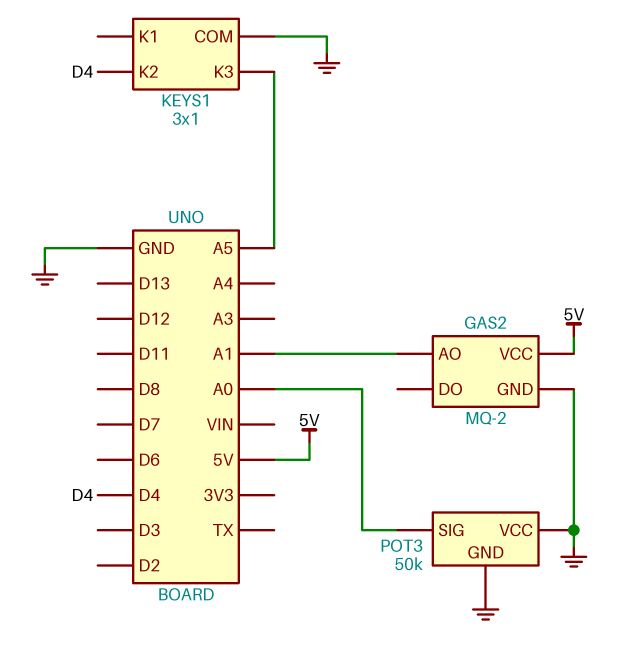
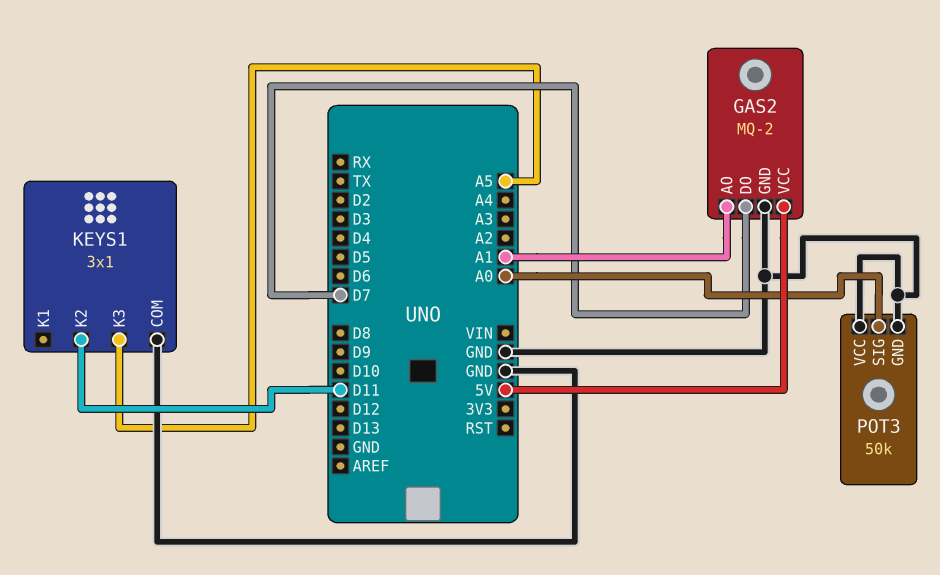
GAS2 pin DO: none -> D7
KEYS1 pin K2: D4 -> D11

